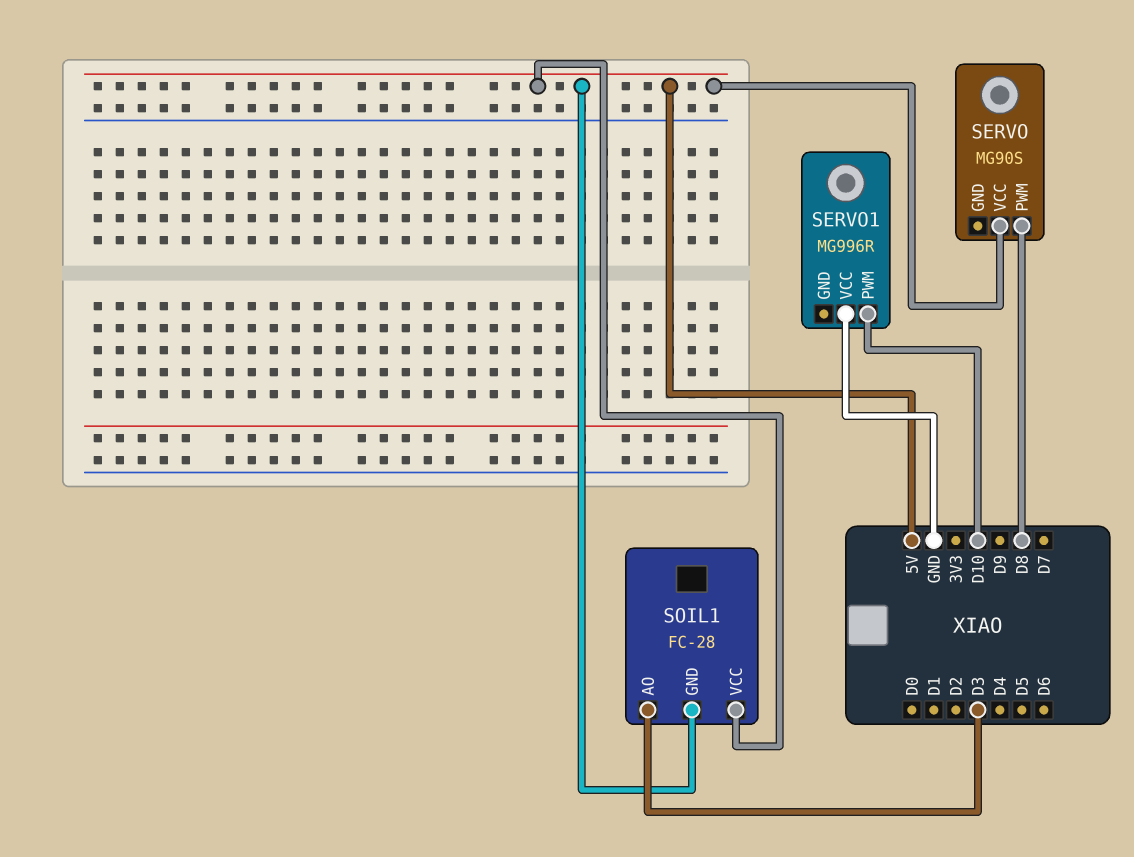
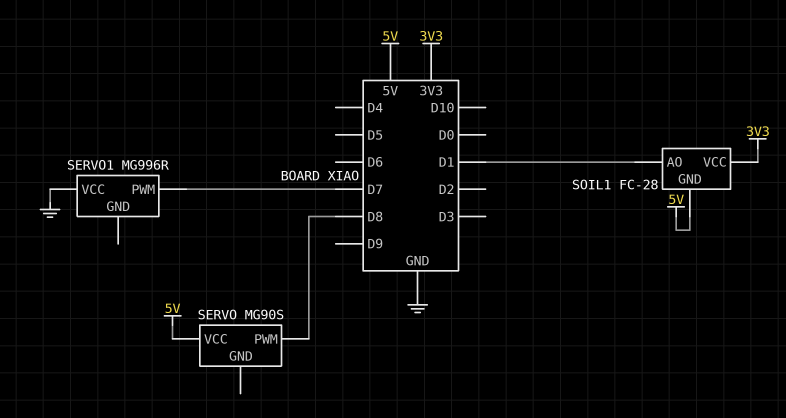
SERVO1 pin PWM: D10 -> D7
SOIL1 pin AO: D3 -> D1
SOIL1 pin VCC: 5V -> 3V3

